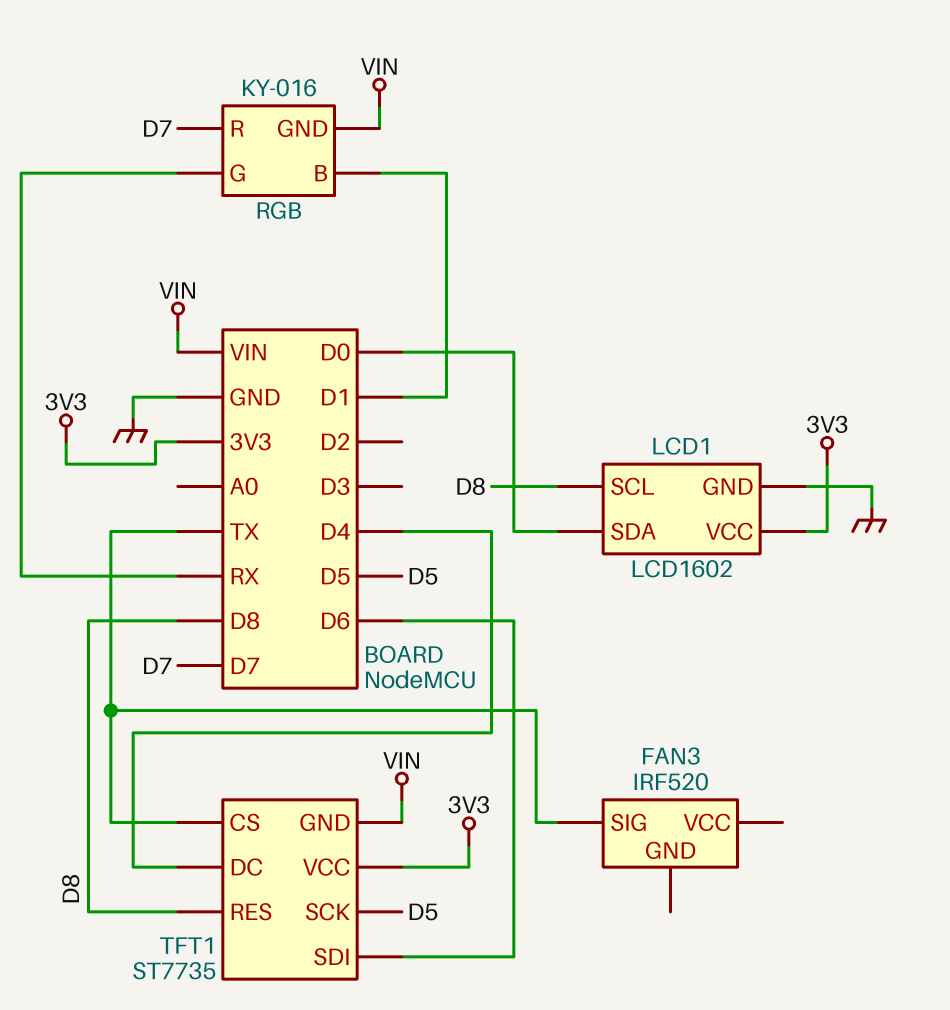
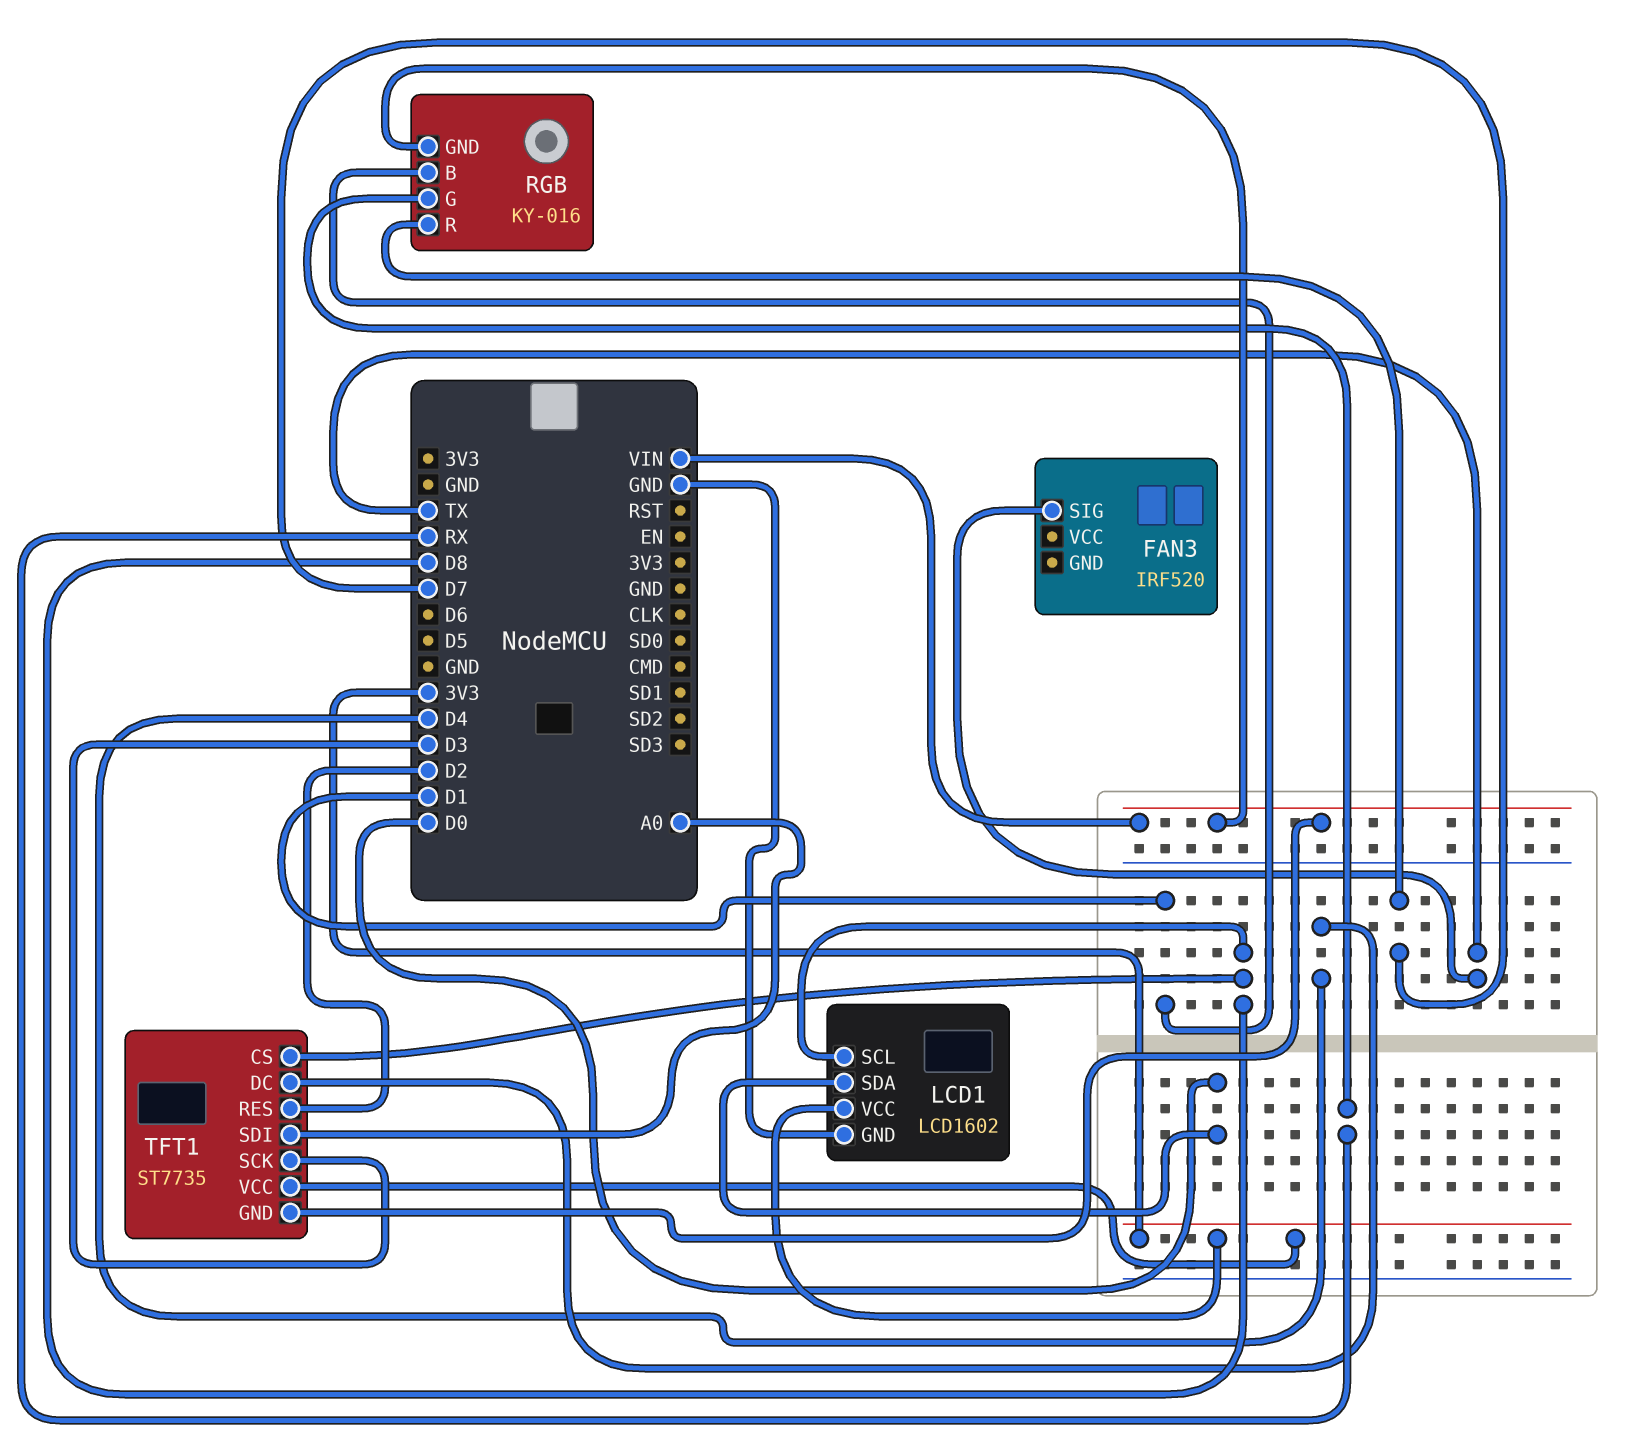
TFT1 pin CS: TX -> D8
TFT1 pin RES: D8 -> D2
TFT1 pin SCK: D5 -> D3
TFT1 pin SDI: D6 -> A0

